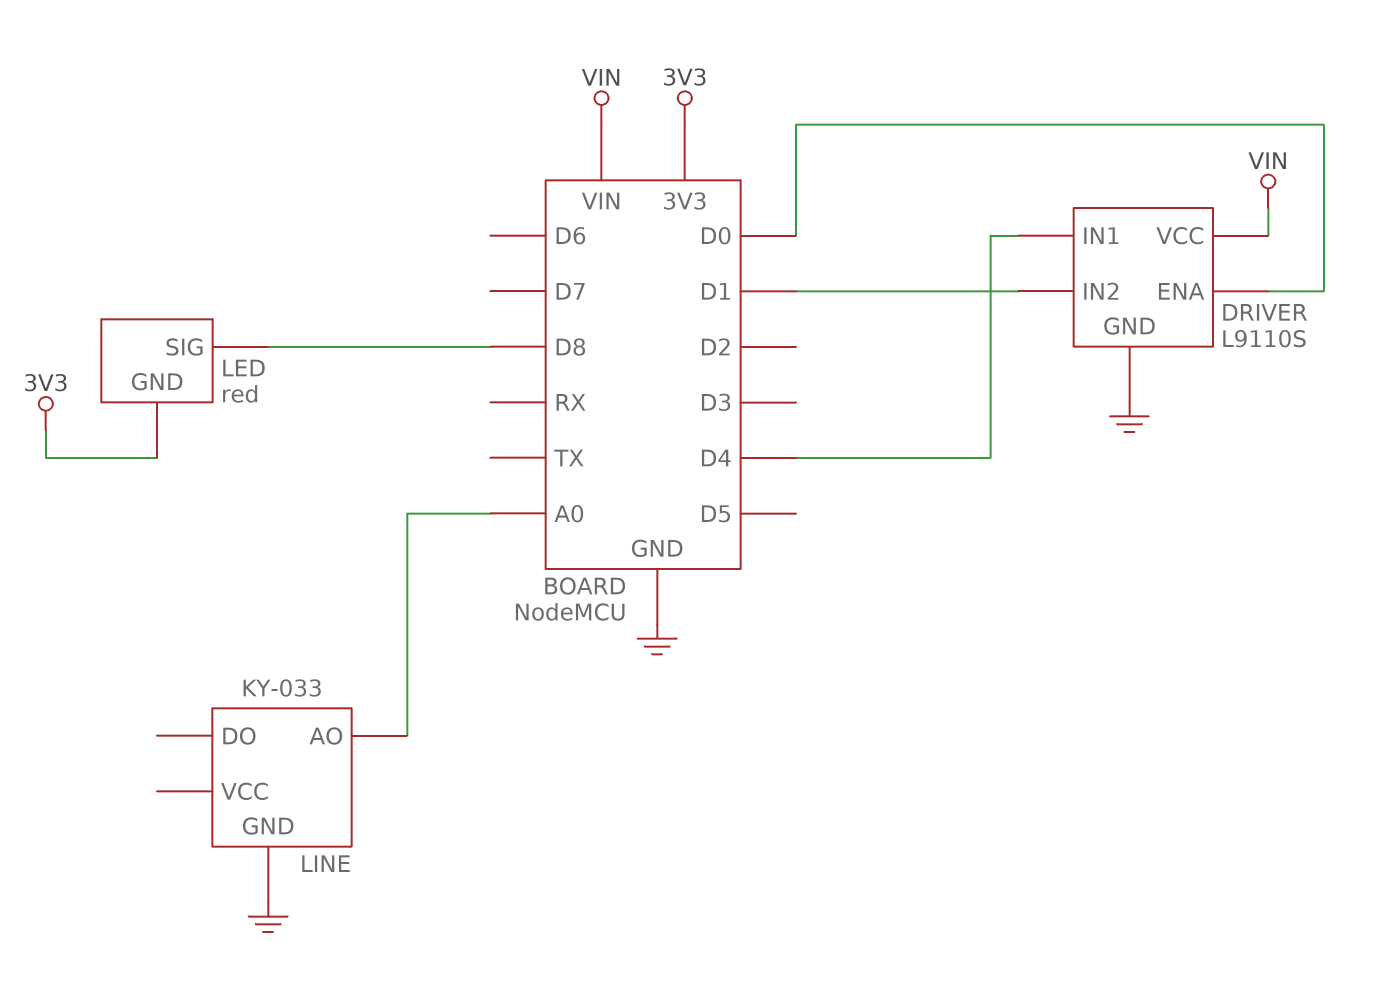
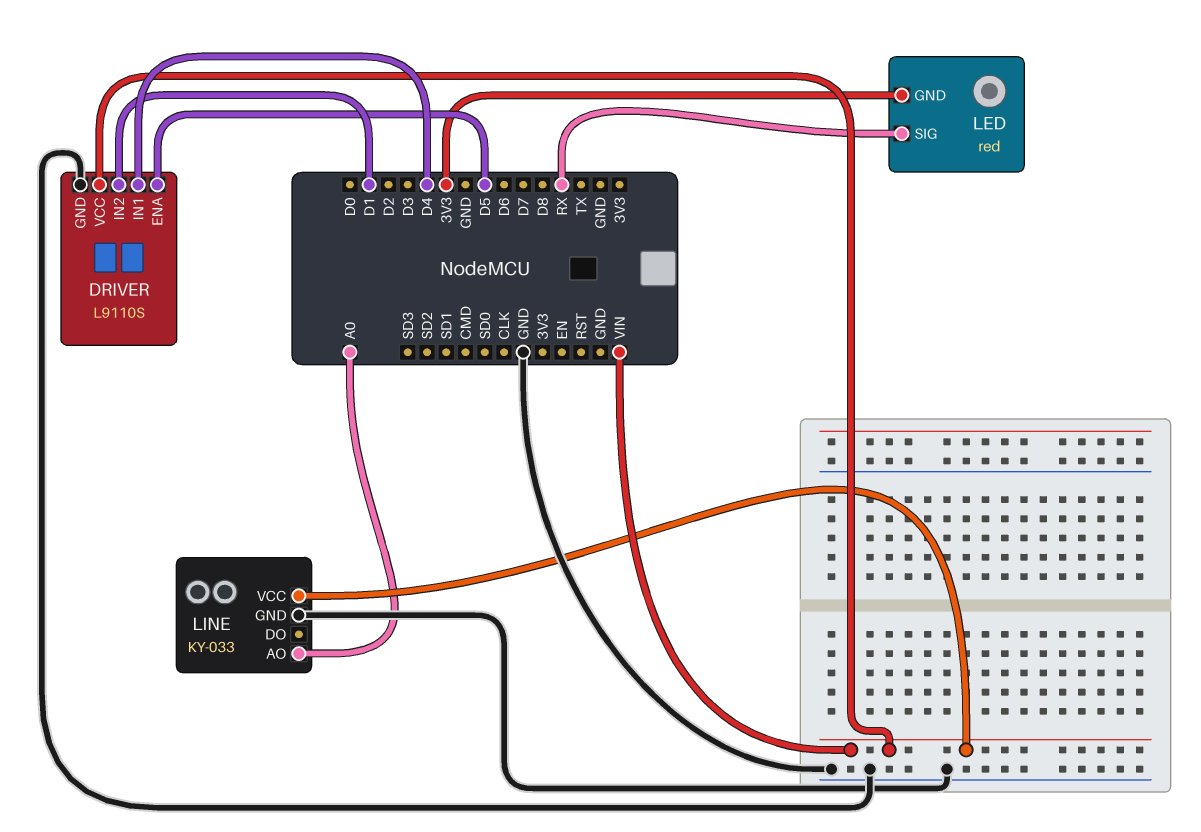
DRIVER pin ENA: D0 -> D5
LED pin SIG: D8 -> RX
LINE pin VCC: none -> VIN

